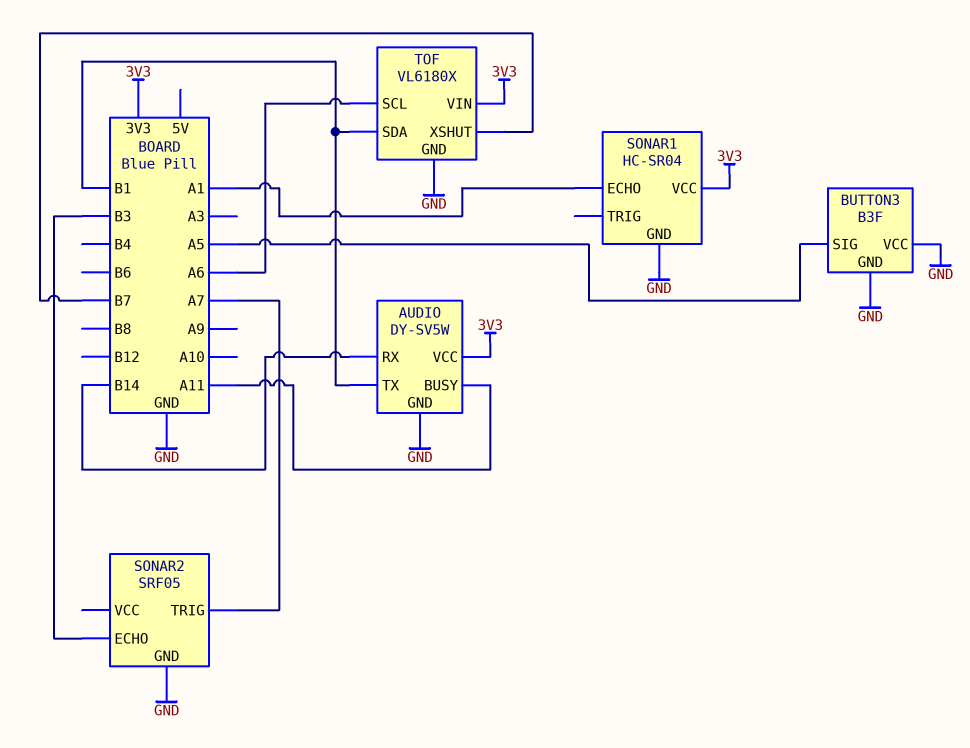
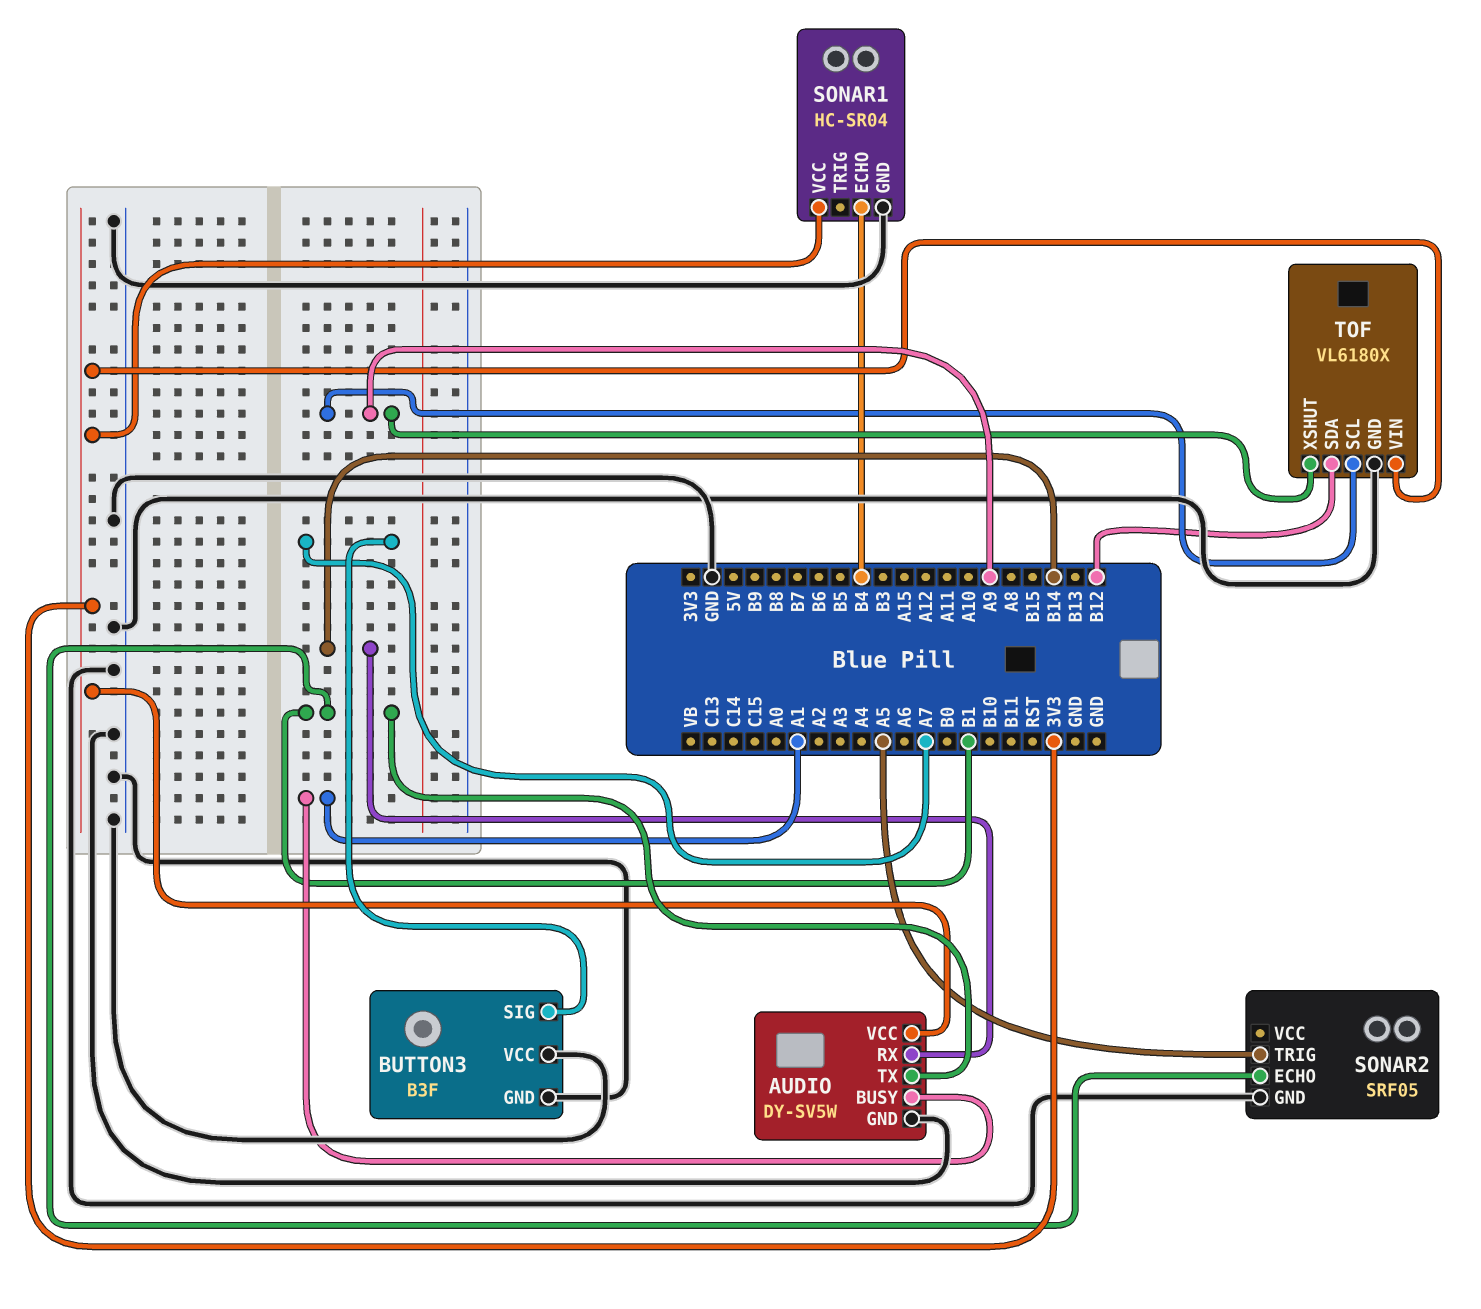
AUDIO pin BUSY: A11 -> A1
BUTTON3 pin SIG: A5 -> A7
SONAR1 pin ECHO: A1 -> B4
SONAR2 pin ECHO: B3 -> B1
SONAR2 pin TRIG: A7 -> A5
TOF pin SCL: A6 -> A9
TOF pin SDA: B1 -> B12
TOF pin XSHUT: B7 -> A9

